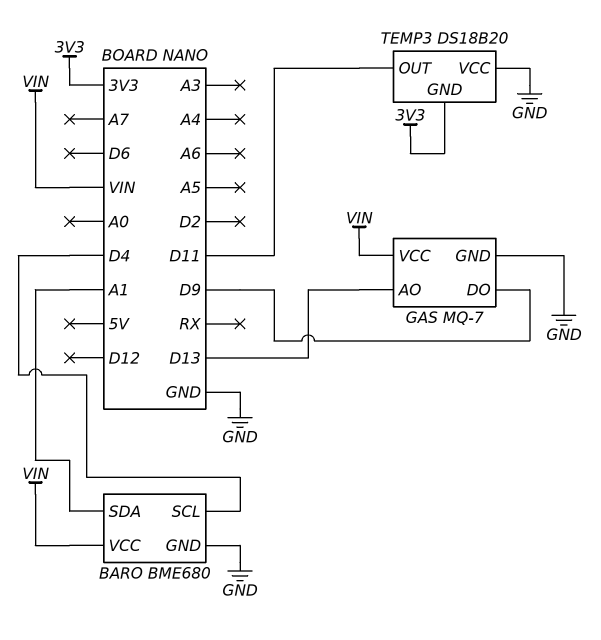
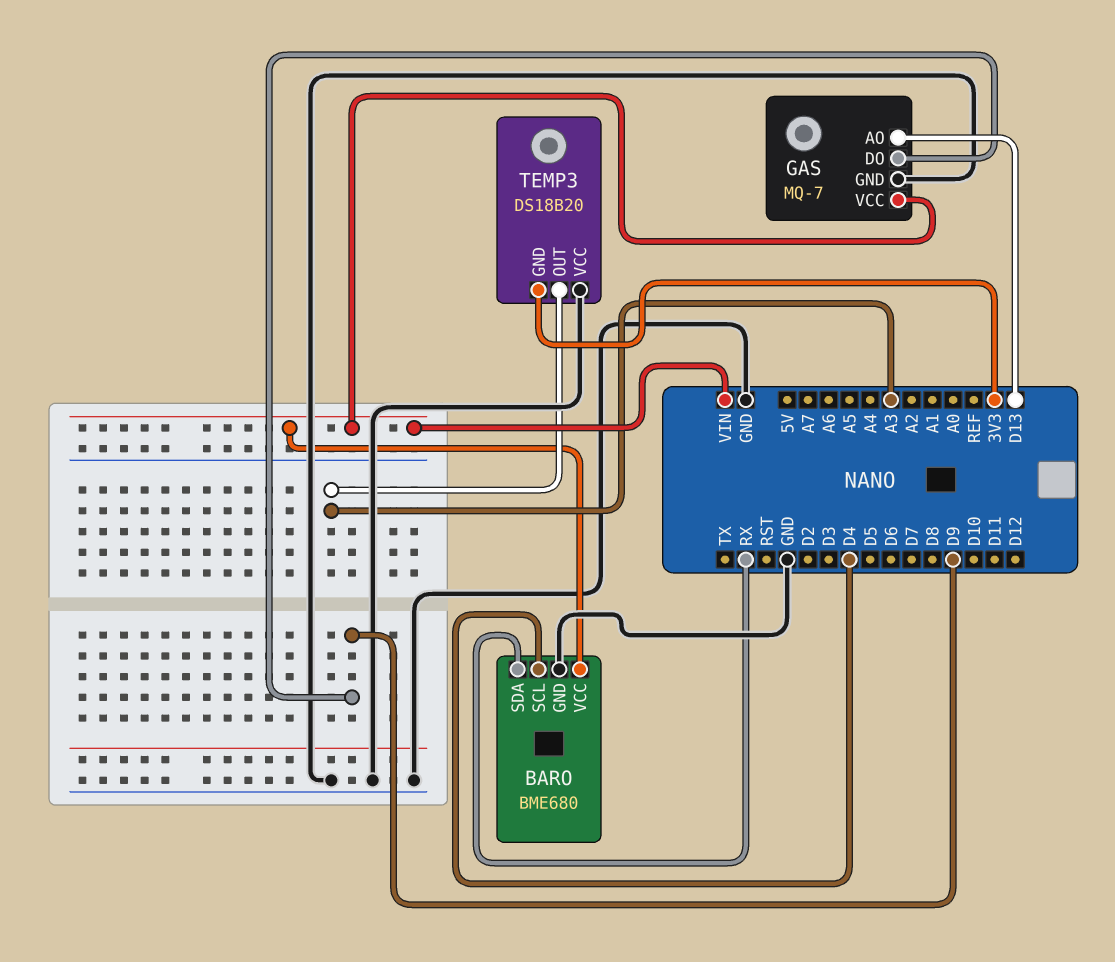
BARO pin SDA: A1 -> RX
TEMP3 pin OUT: D11 -> A3

